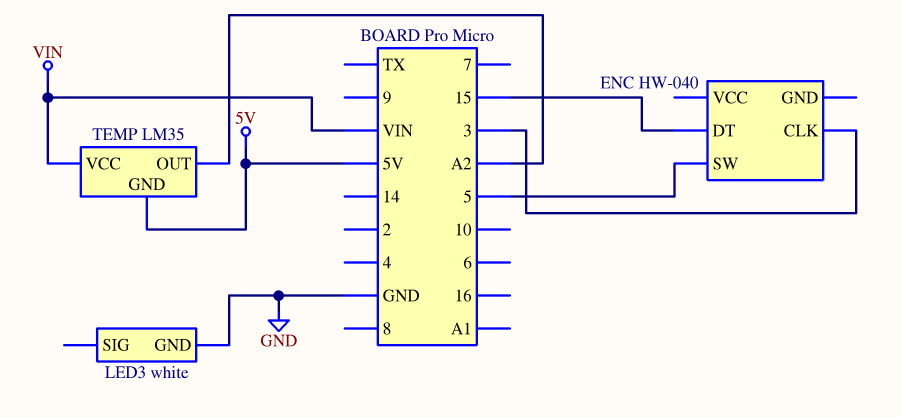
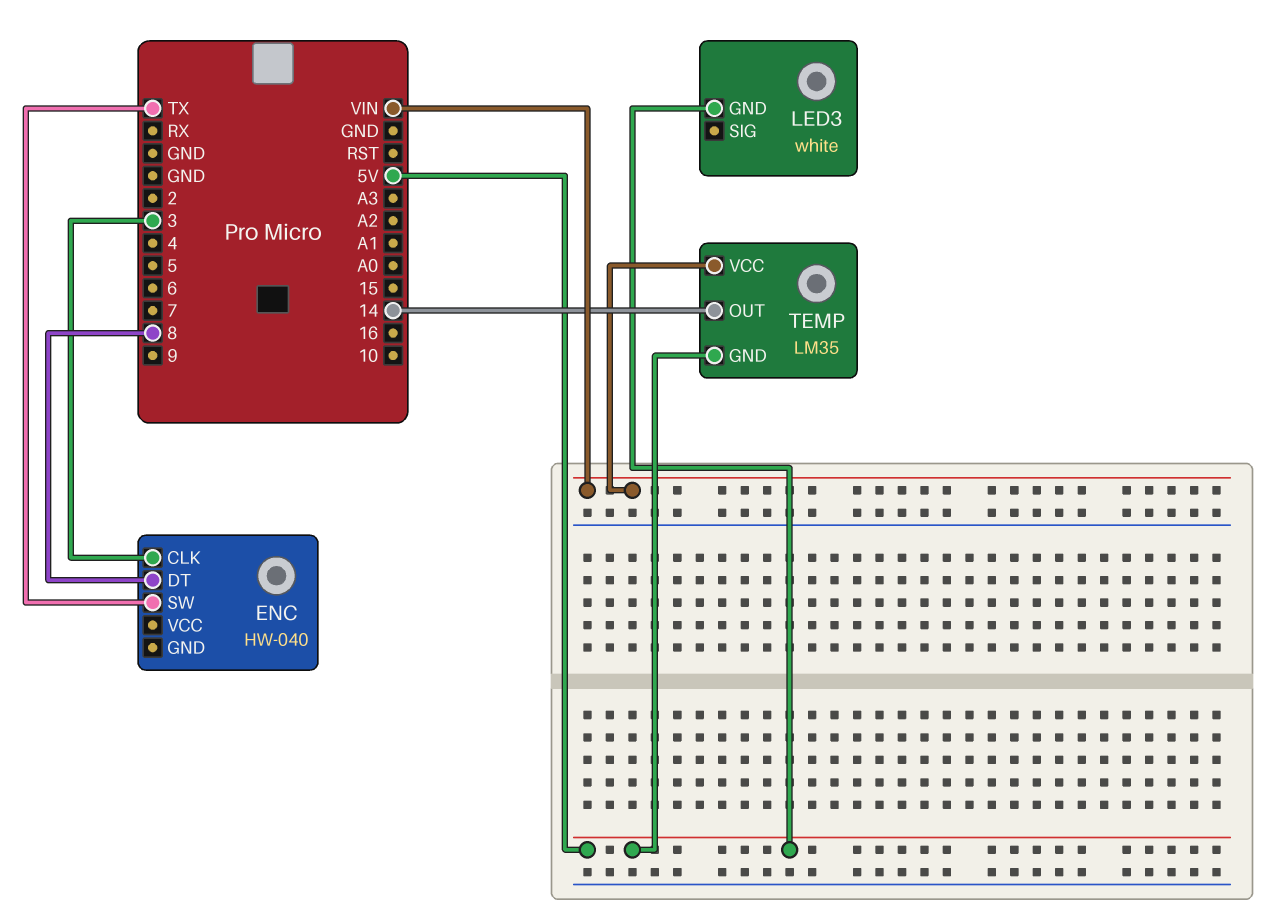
ENC pin DT: 15 -> 8
ENC pin SW: 5 -> TX
LED3 pin GND: GND -> 5V
TEMP pin OUT: A2 -> 14

